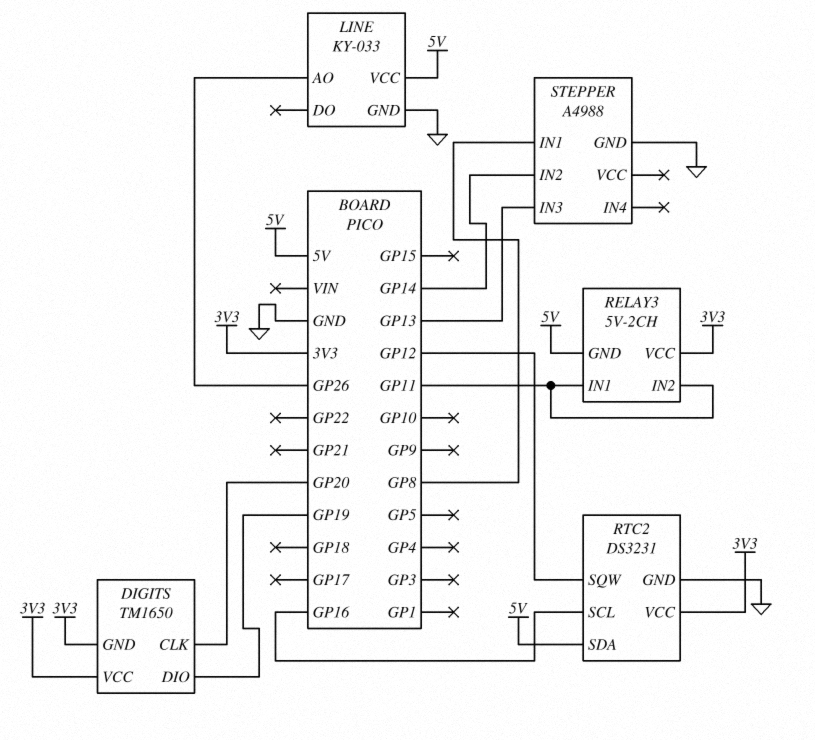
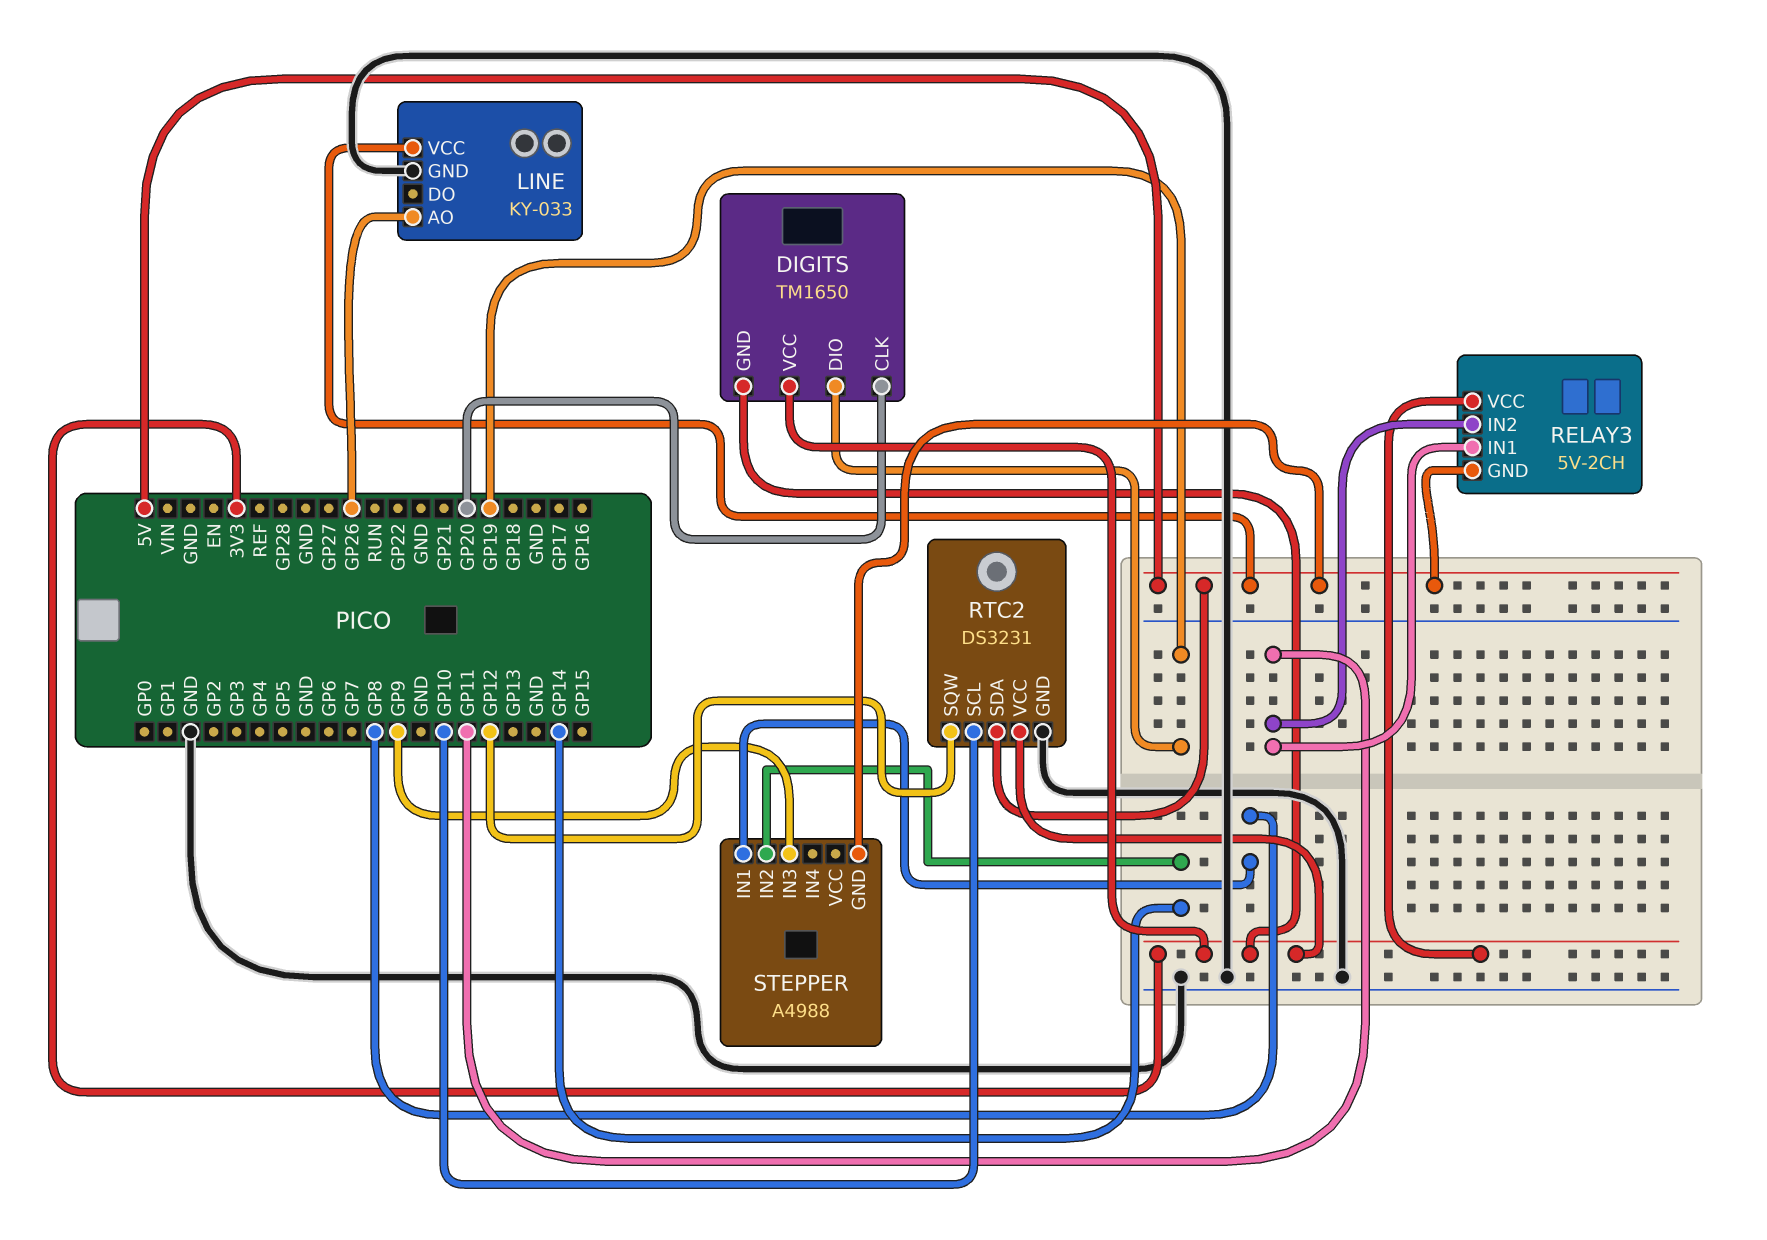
RTC2 pin SCL: GP16 -> GP10
STEPPER pin GND: GND -> 5V
STEPPER pin IN3: GP13 -> GP9

